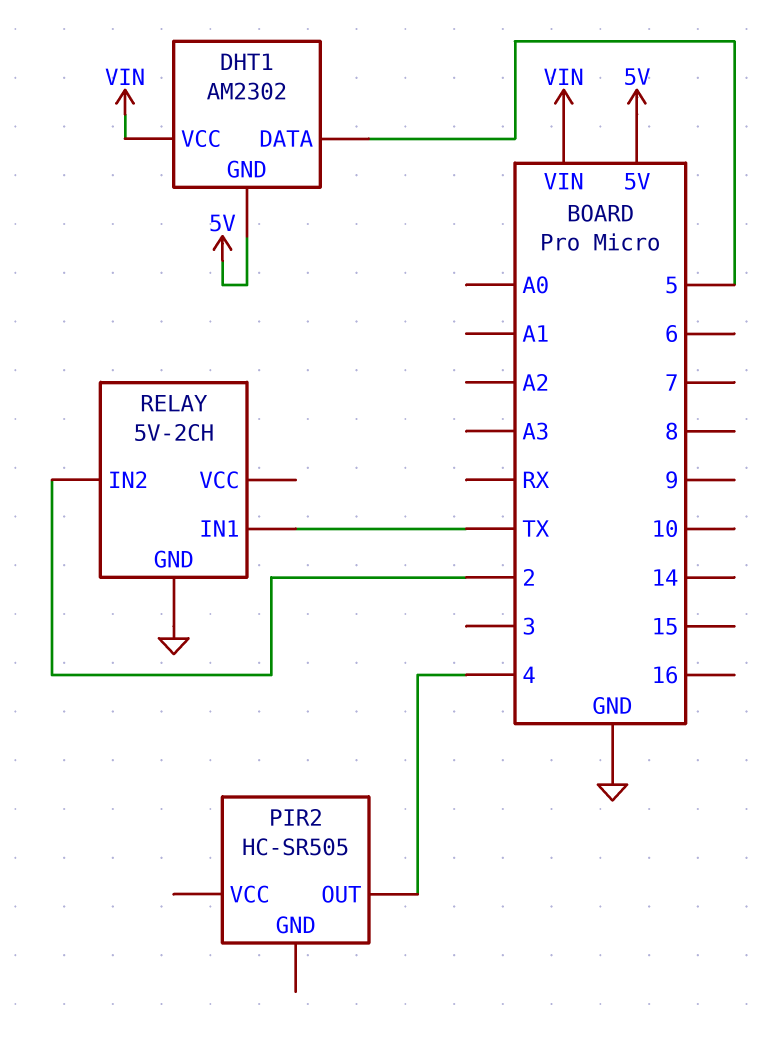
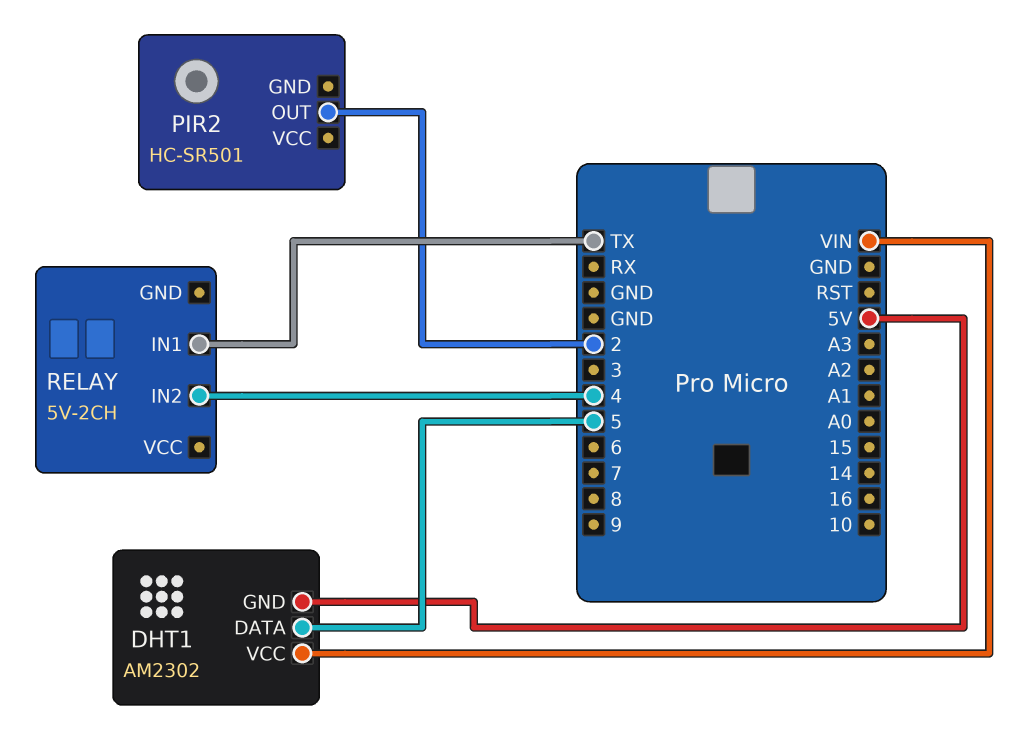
PIR2: HC-SR505 -> HC-SR501
PIR2 pin OUT: 4 -> 2
RELAY pin GND: GND -> none
RELAY pin IN2: 2 -> 4

